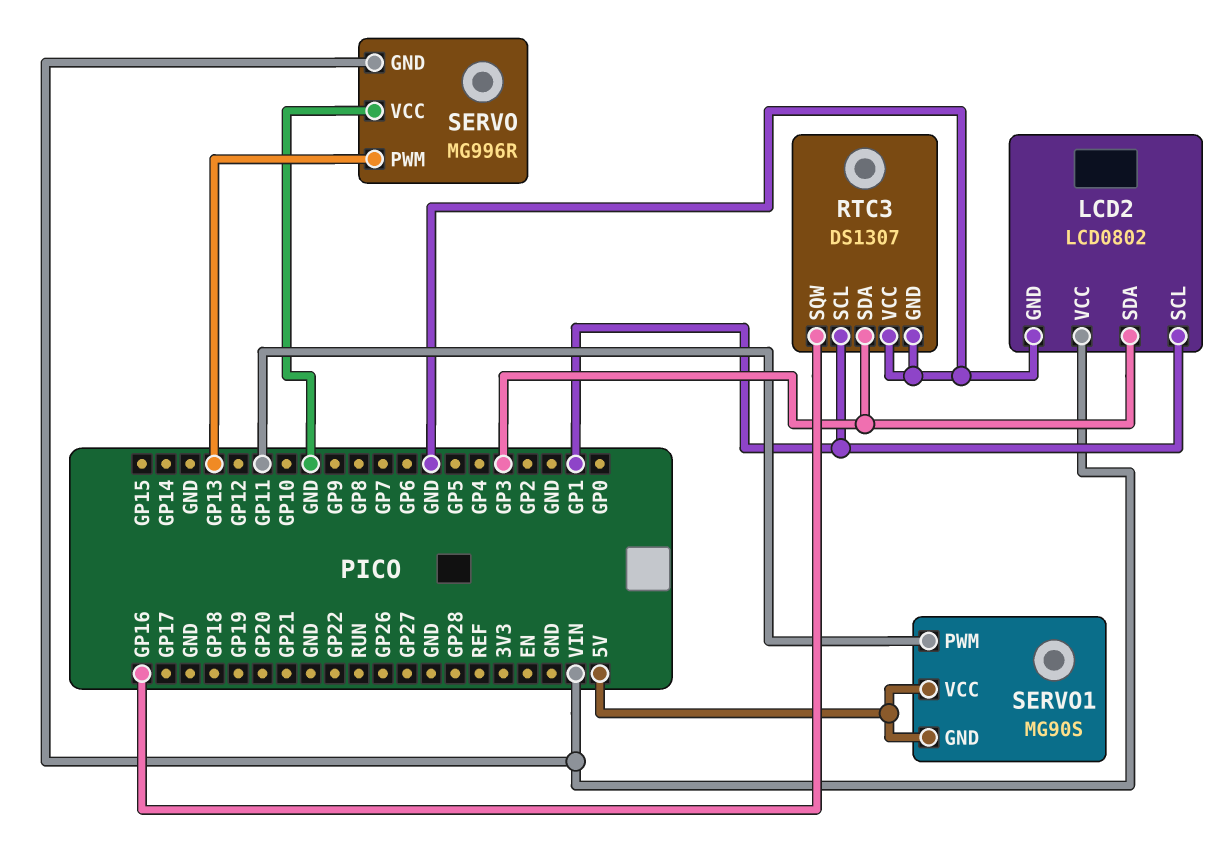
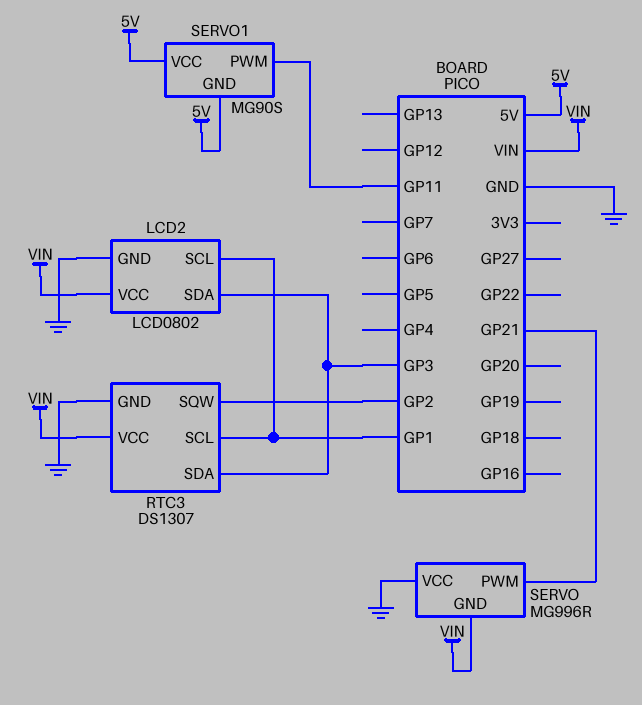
RTC3 pin SQW: GP16 -> GP2
RTC3 pin VCC: GND -> VIN
SERVO pin PWM: GP13 -> GP21

